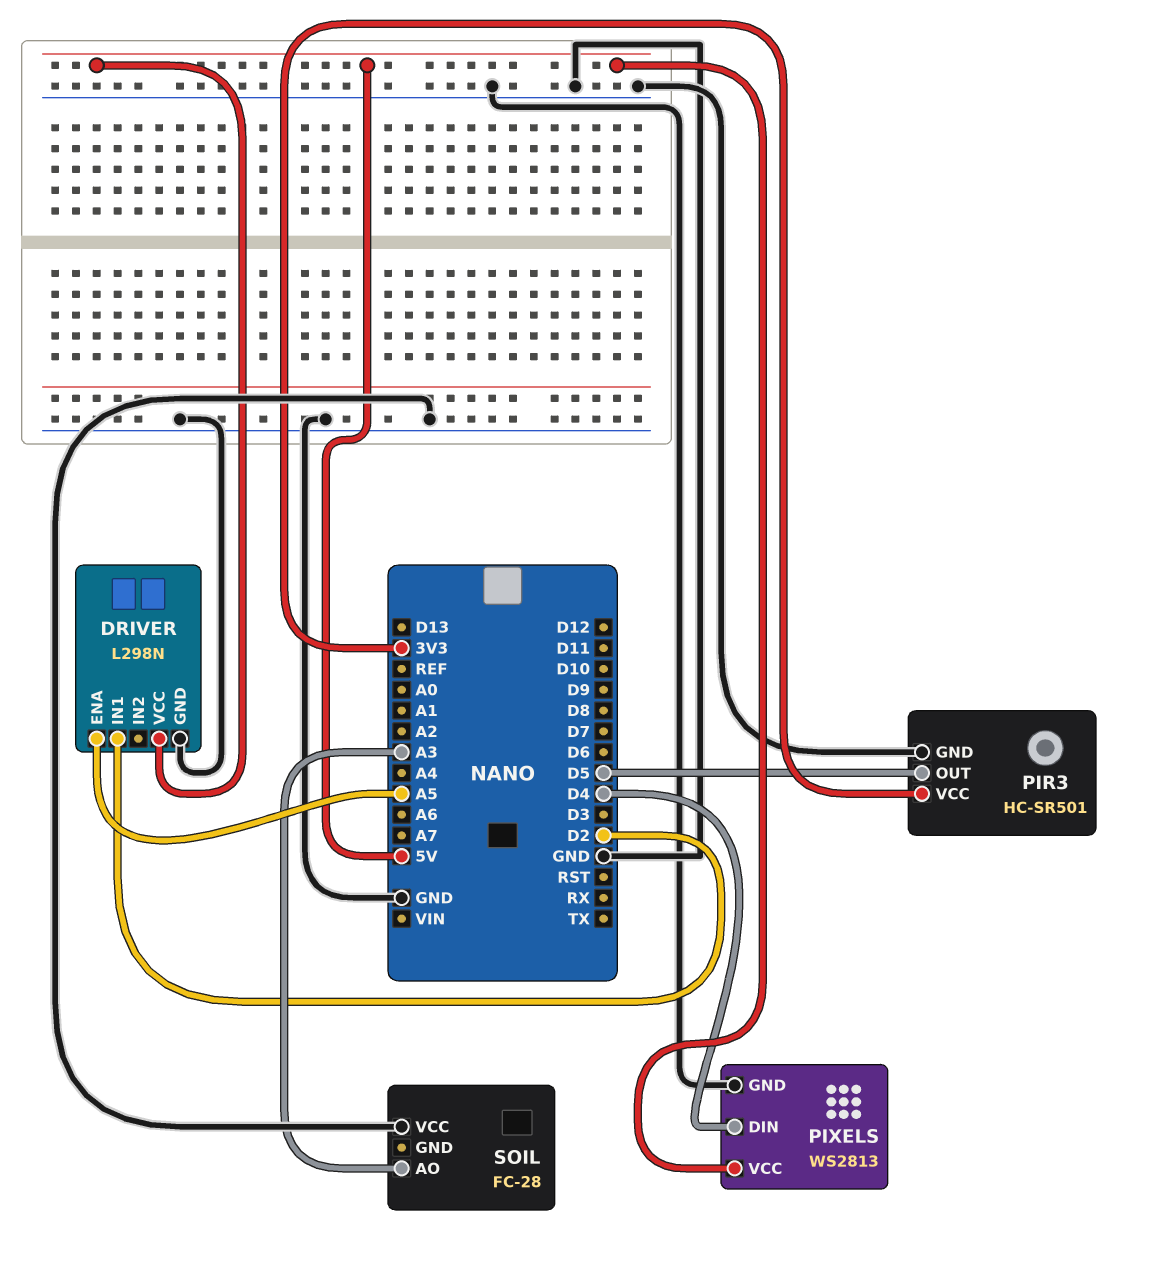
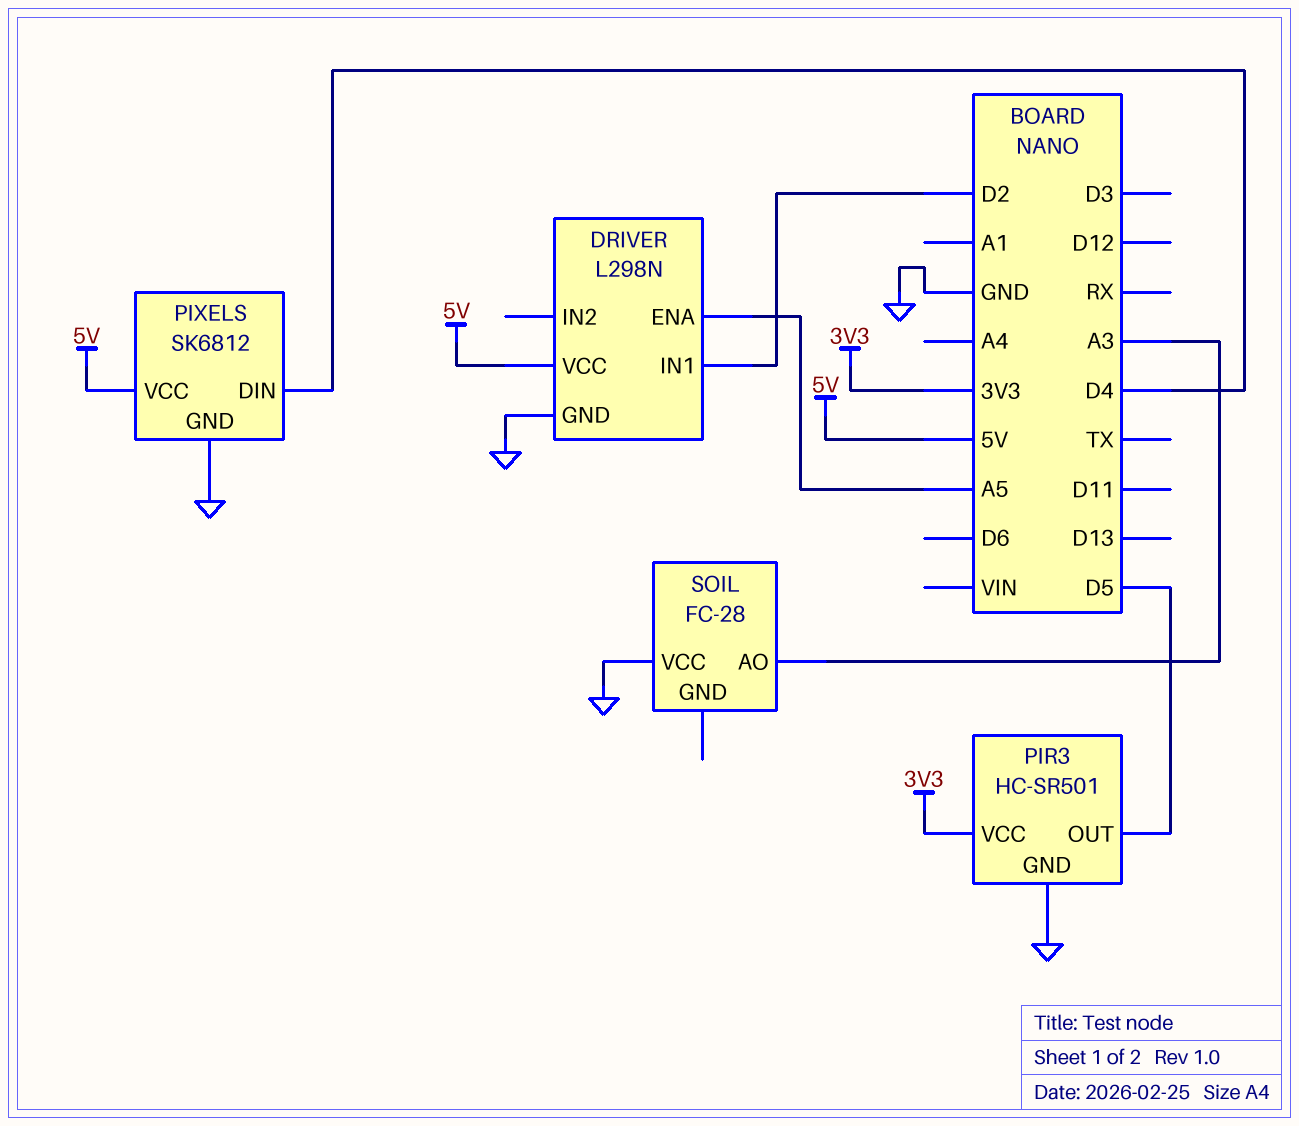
PIXELS: WS2813 -> SK6812

